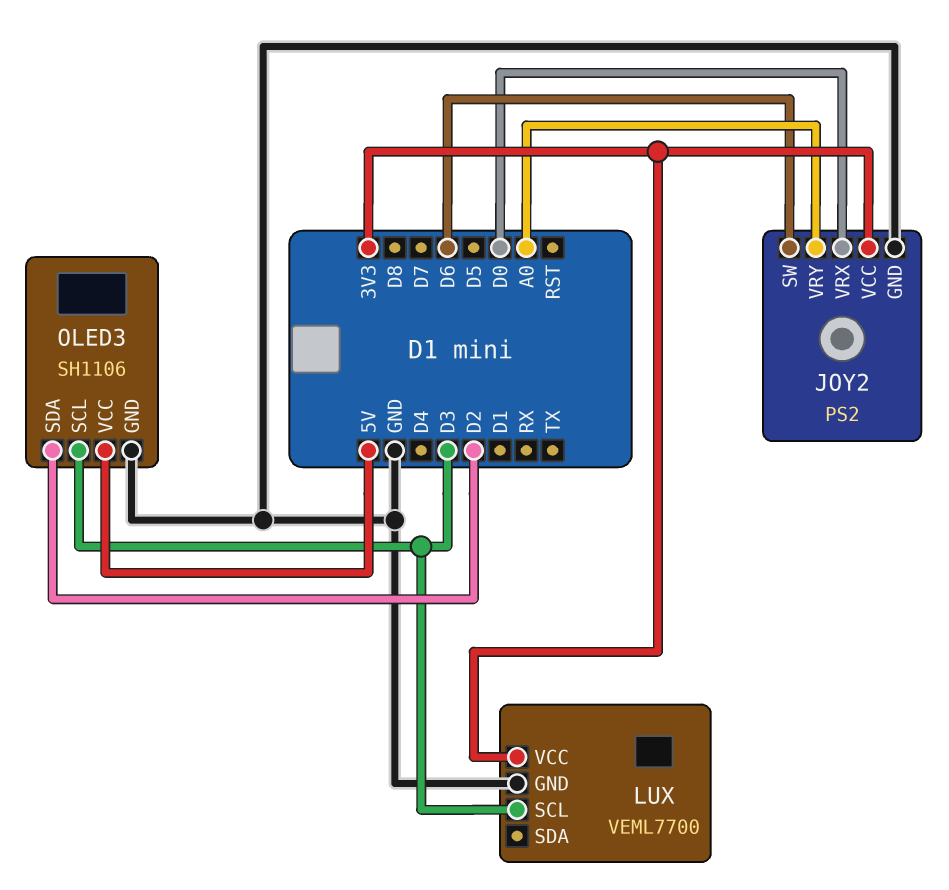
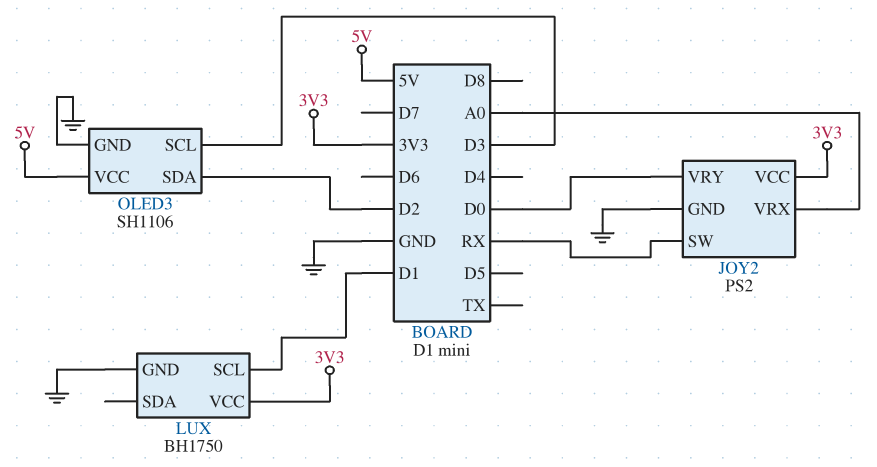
JOY2 pin SW: D6 -> RX
JOY2 pin VRX: D0 -> A0
JOY2 pin VRY: A0 -> D0
LUX: VEML7700 -> BH1750
LUX pin SCL: D3 -> D1

